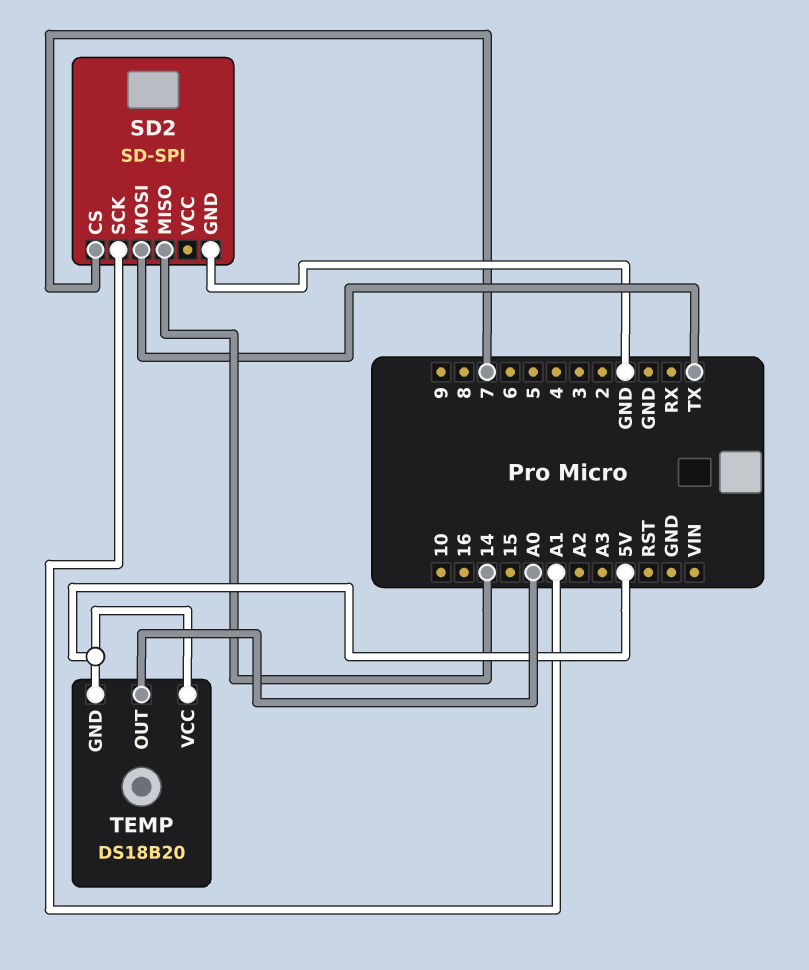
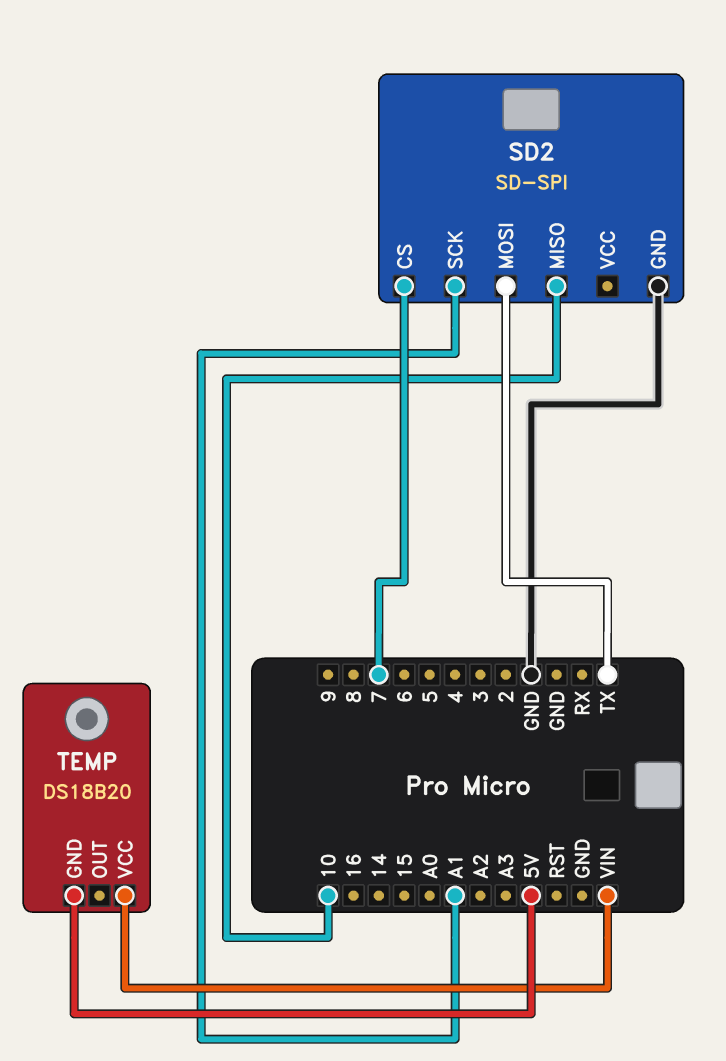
SD2 pin MISO: 14 -> 10
TEMP pin OUT: A0 -> none
TEMP pin VCC: 5V -> VIN

